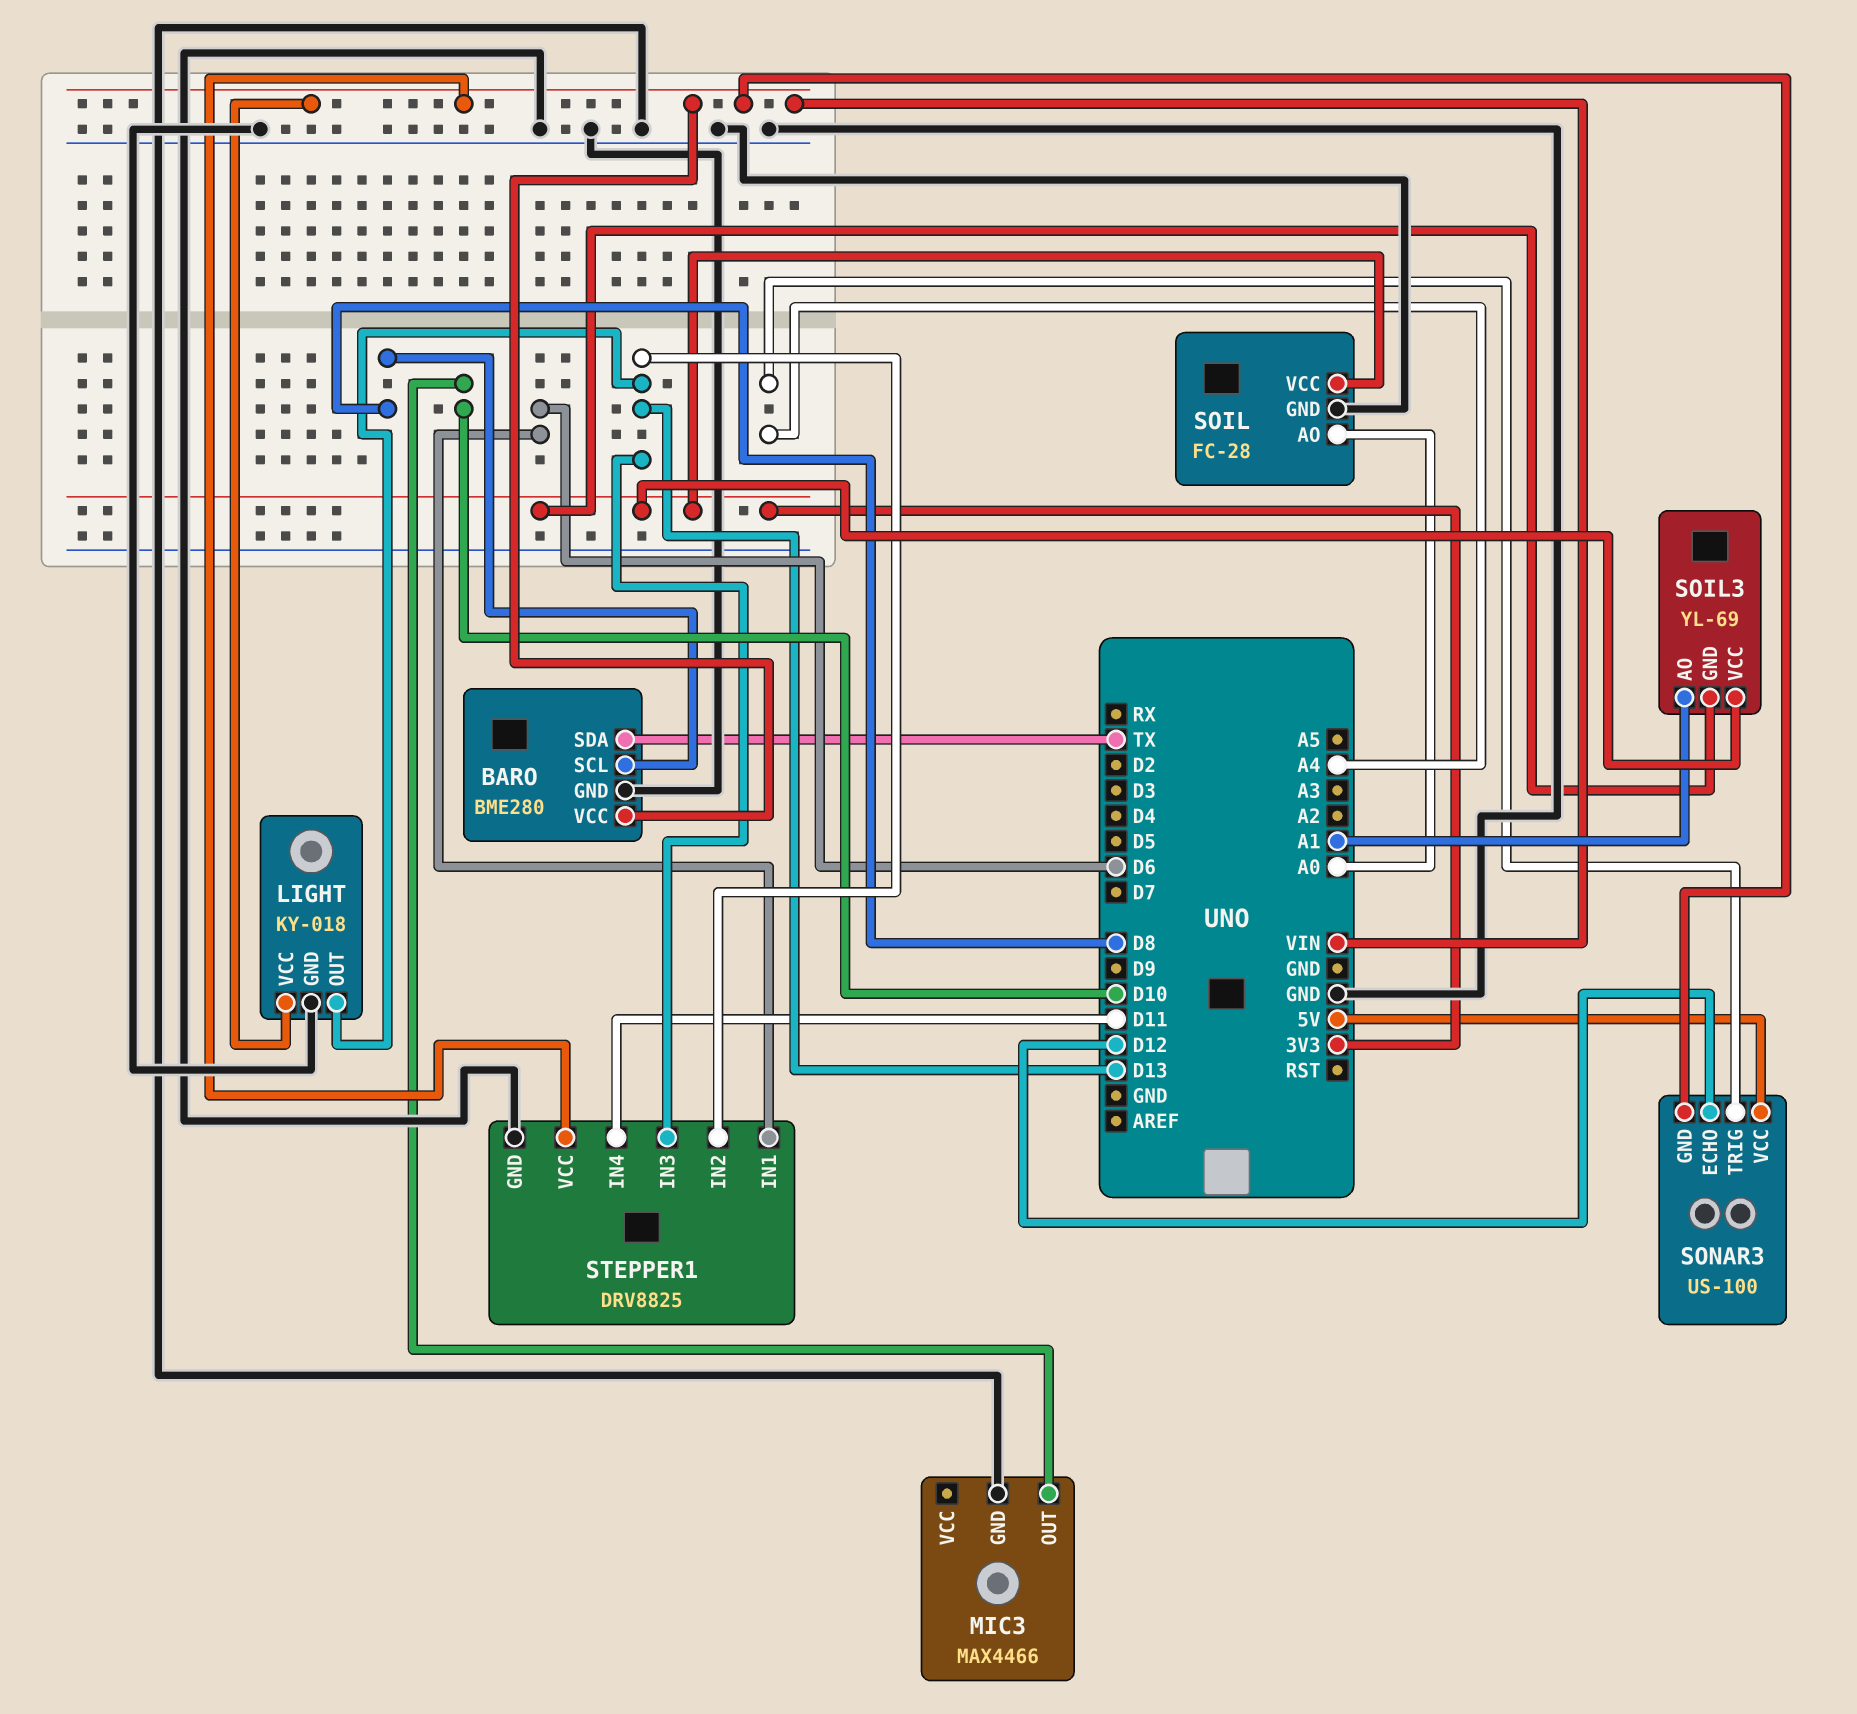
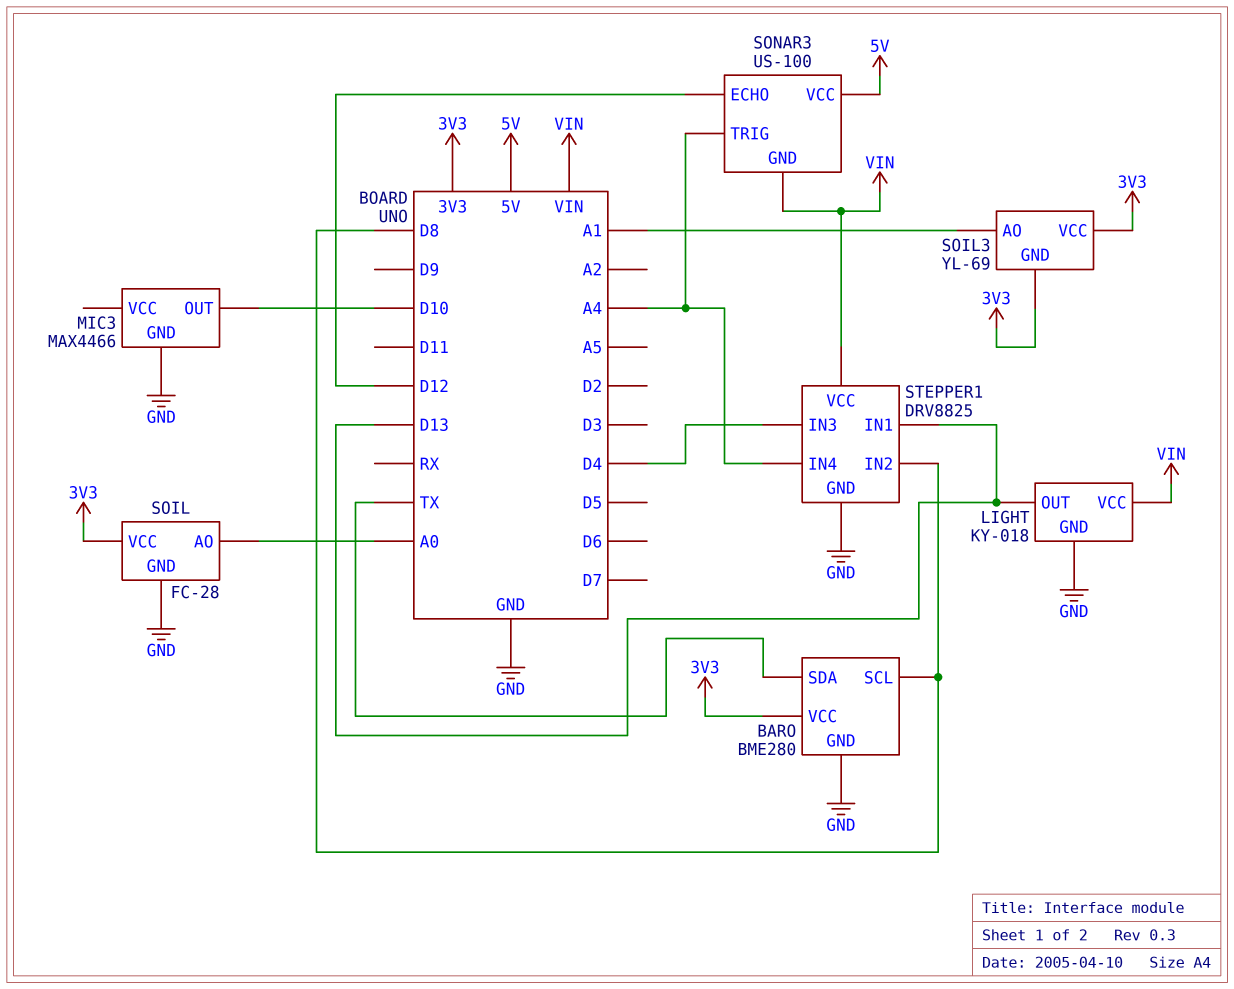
BARO pin VCC: VIN -> 3V3
STEPPER1 pin IN1: D6 -> D13
STEPPER1 pin IN2: D13 -> D8
STEPPER1 pin IN3: D13 -> D4
STEPPER1 pin IN4: D11 -> A4

